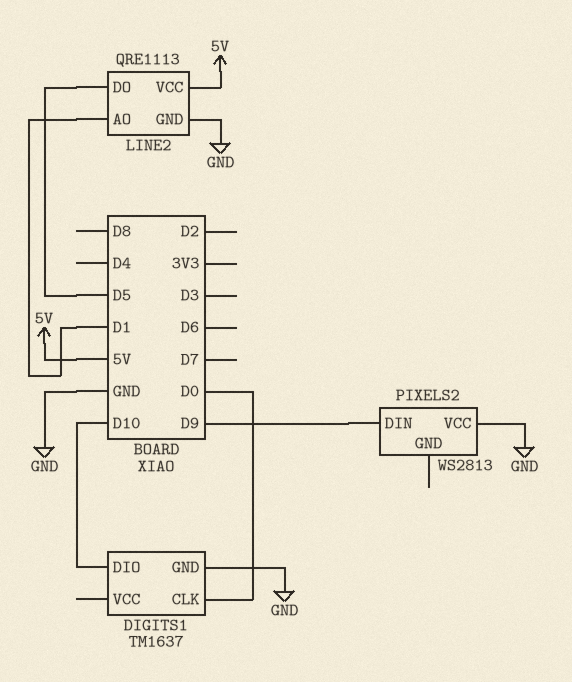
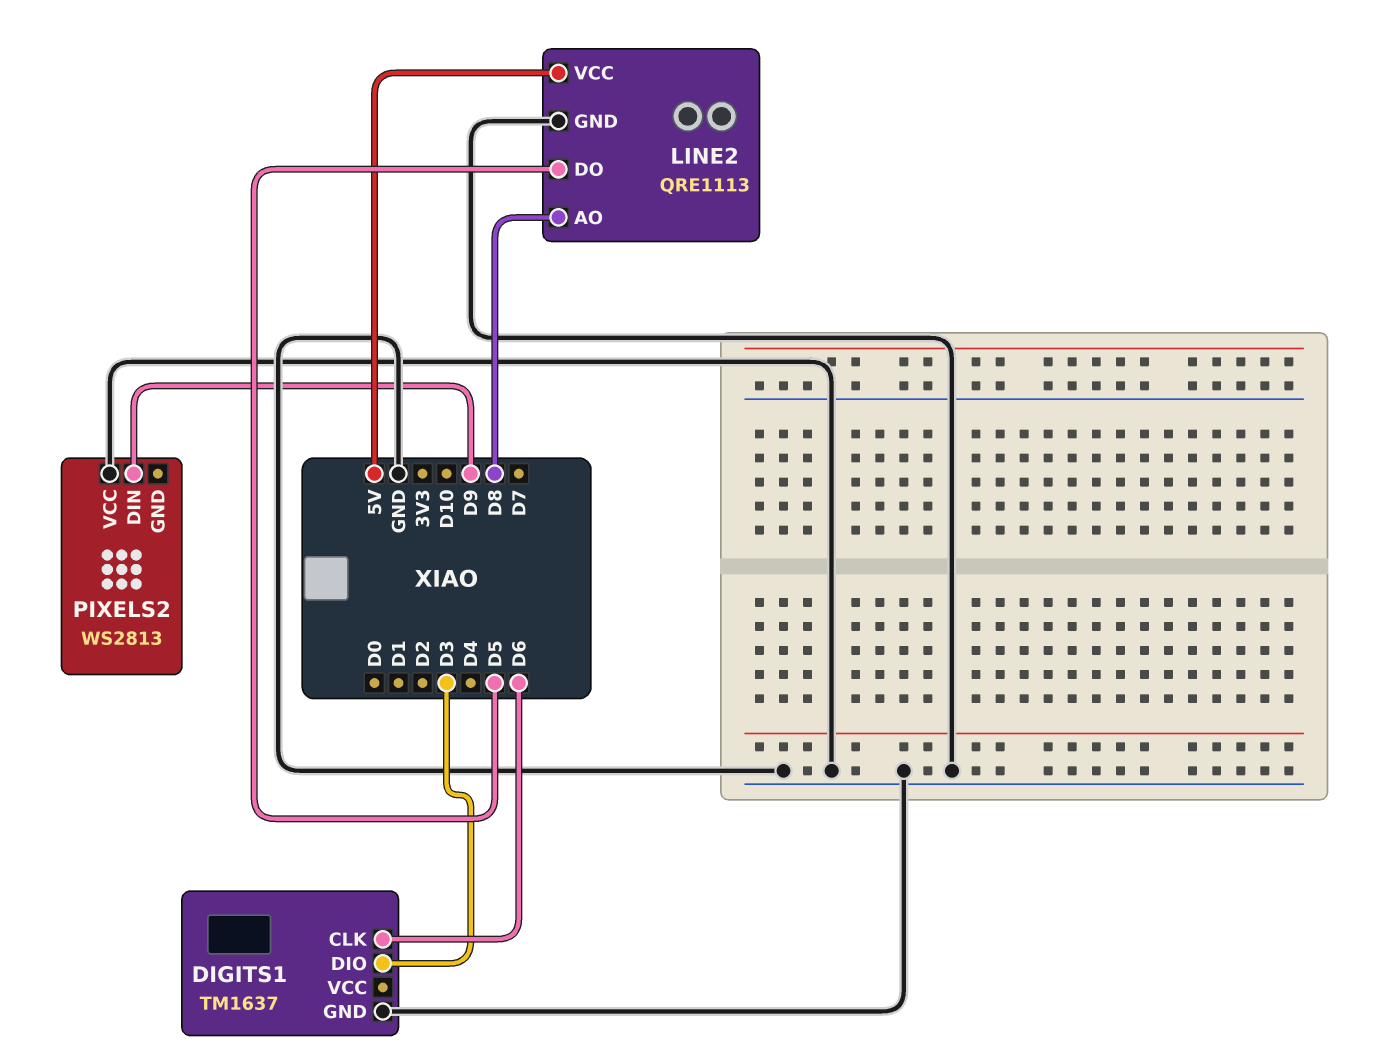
DIGITS1 pin CLK: D0 -> D6
DIGITS1 pin DIO: D10 -> D3
LINE2 pin AO: D1 -> D8

